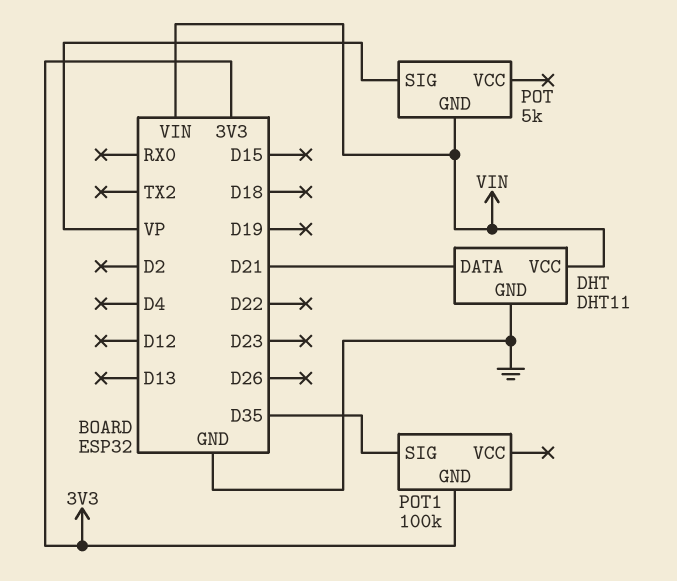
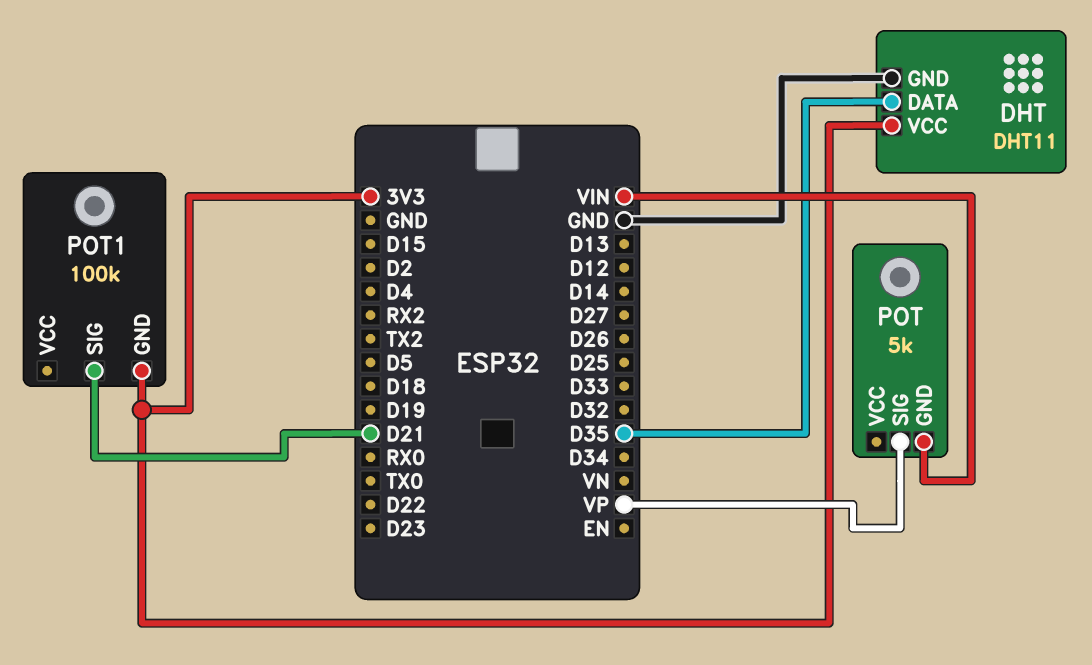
DHT pin DATA: D21 -> D35
DHT pin VCC: VIN -> 3V3
POT1 pin SIG: D35 -> D21

